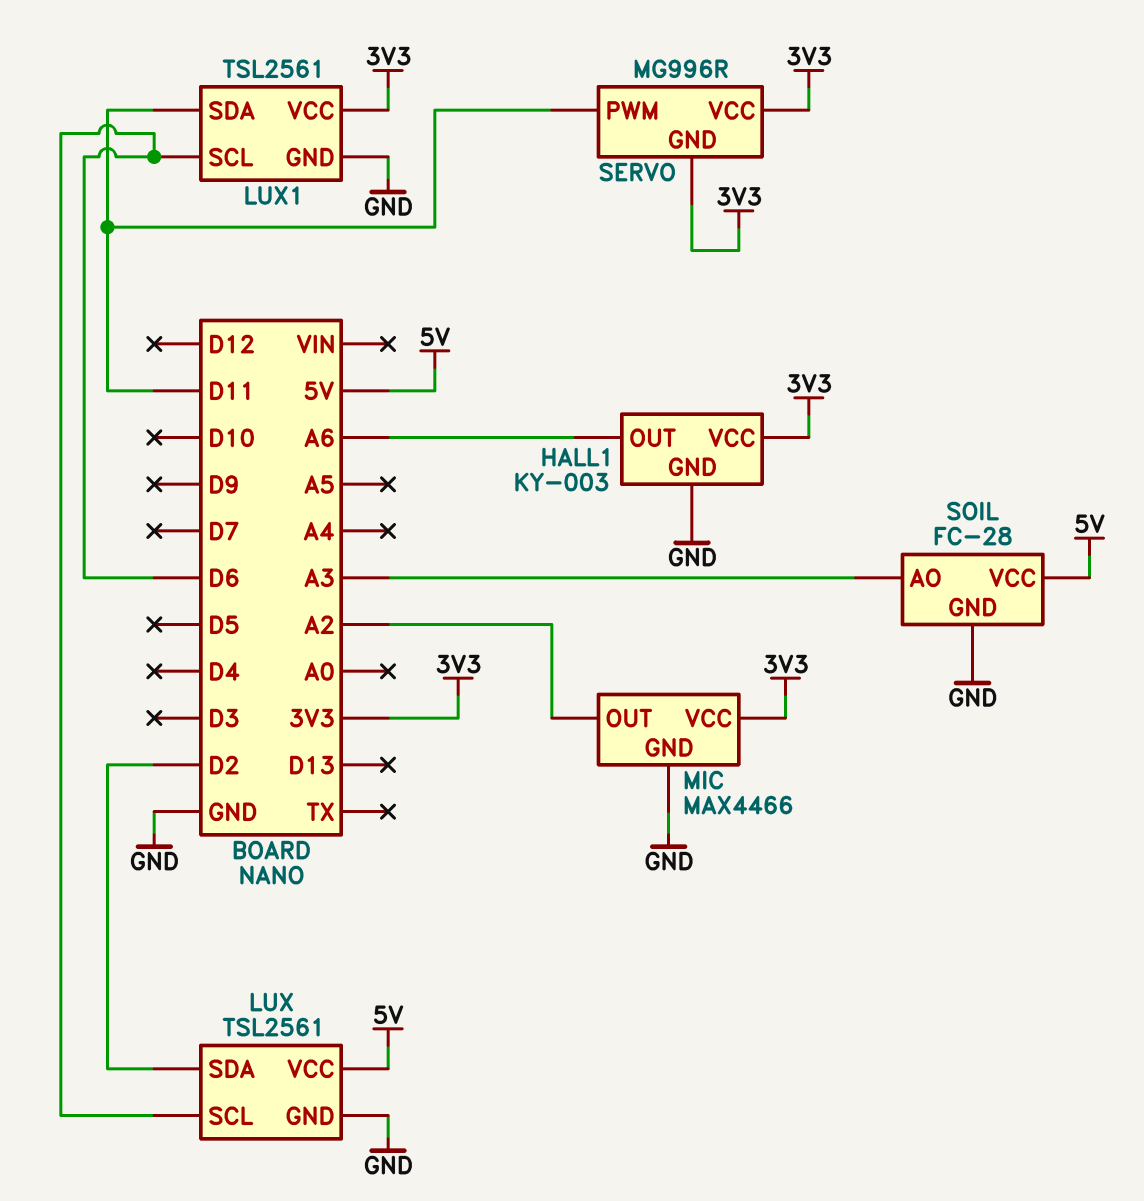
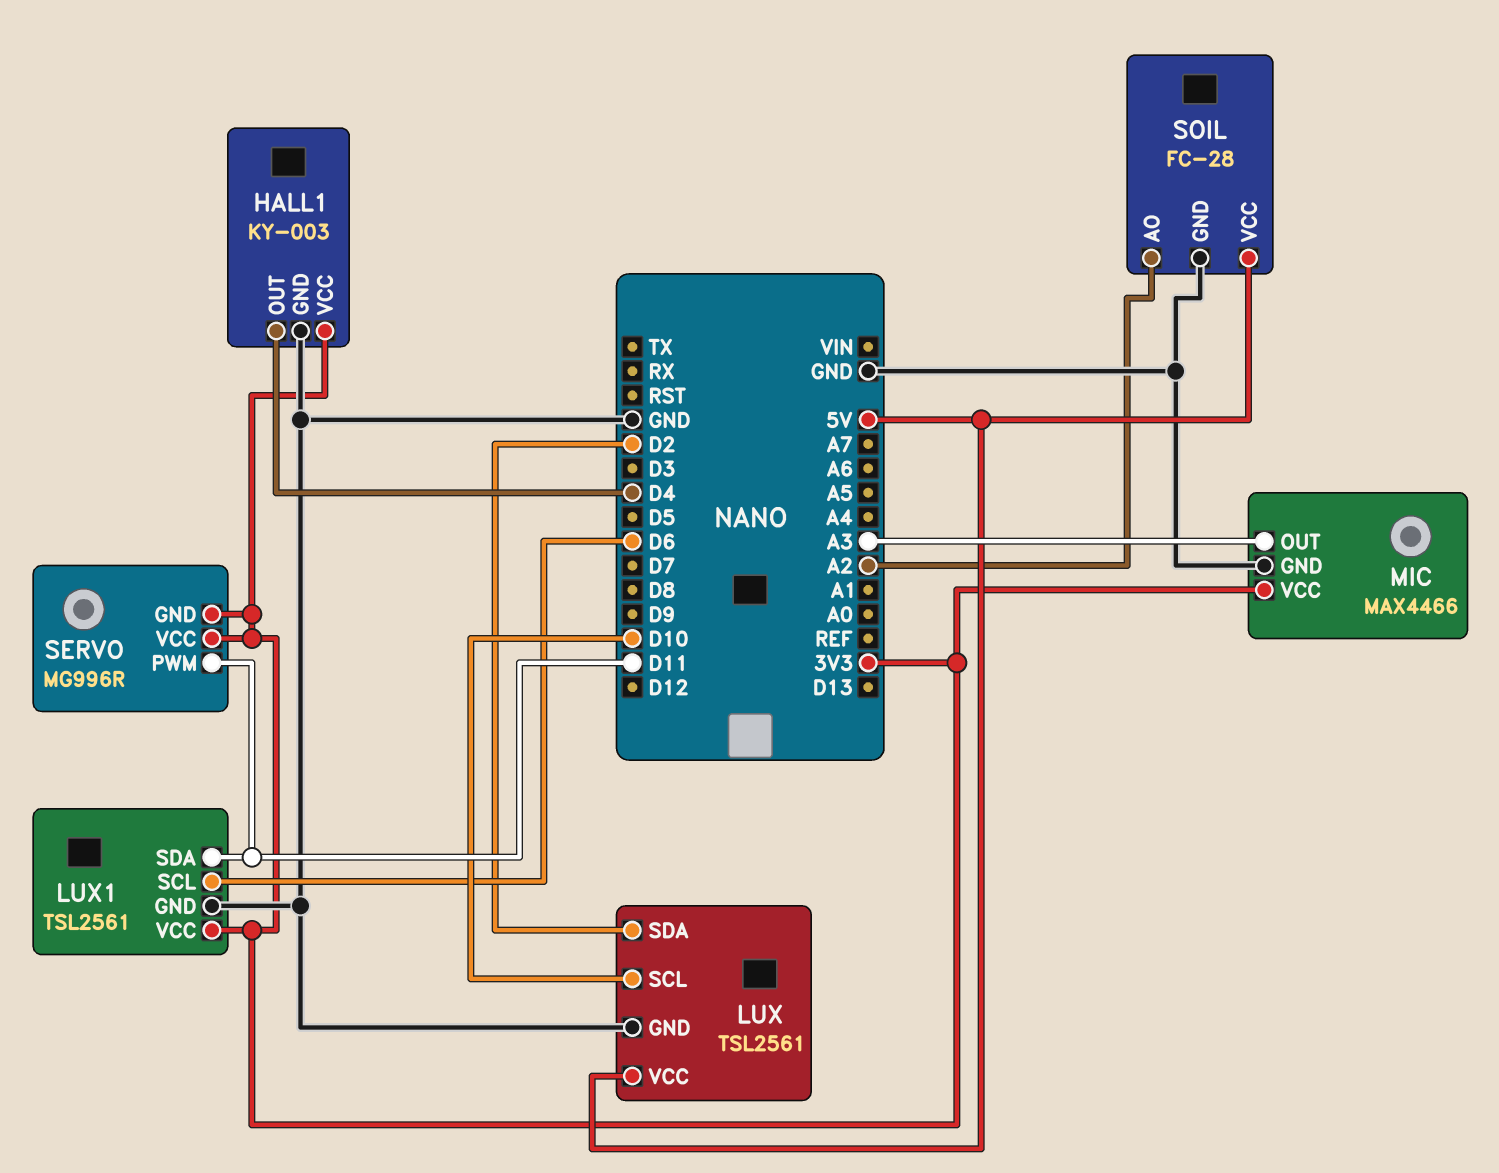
HALL1 pin OUT: A6 -> D4
LUX pin SCL: D6 -> D10
MIC pin OUT: A2 -> A3
SOIL pin AO: A3 -> A2

